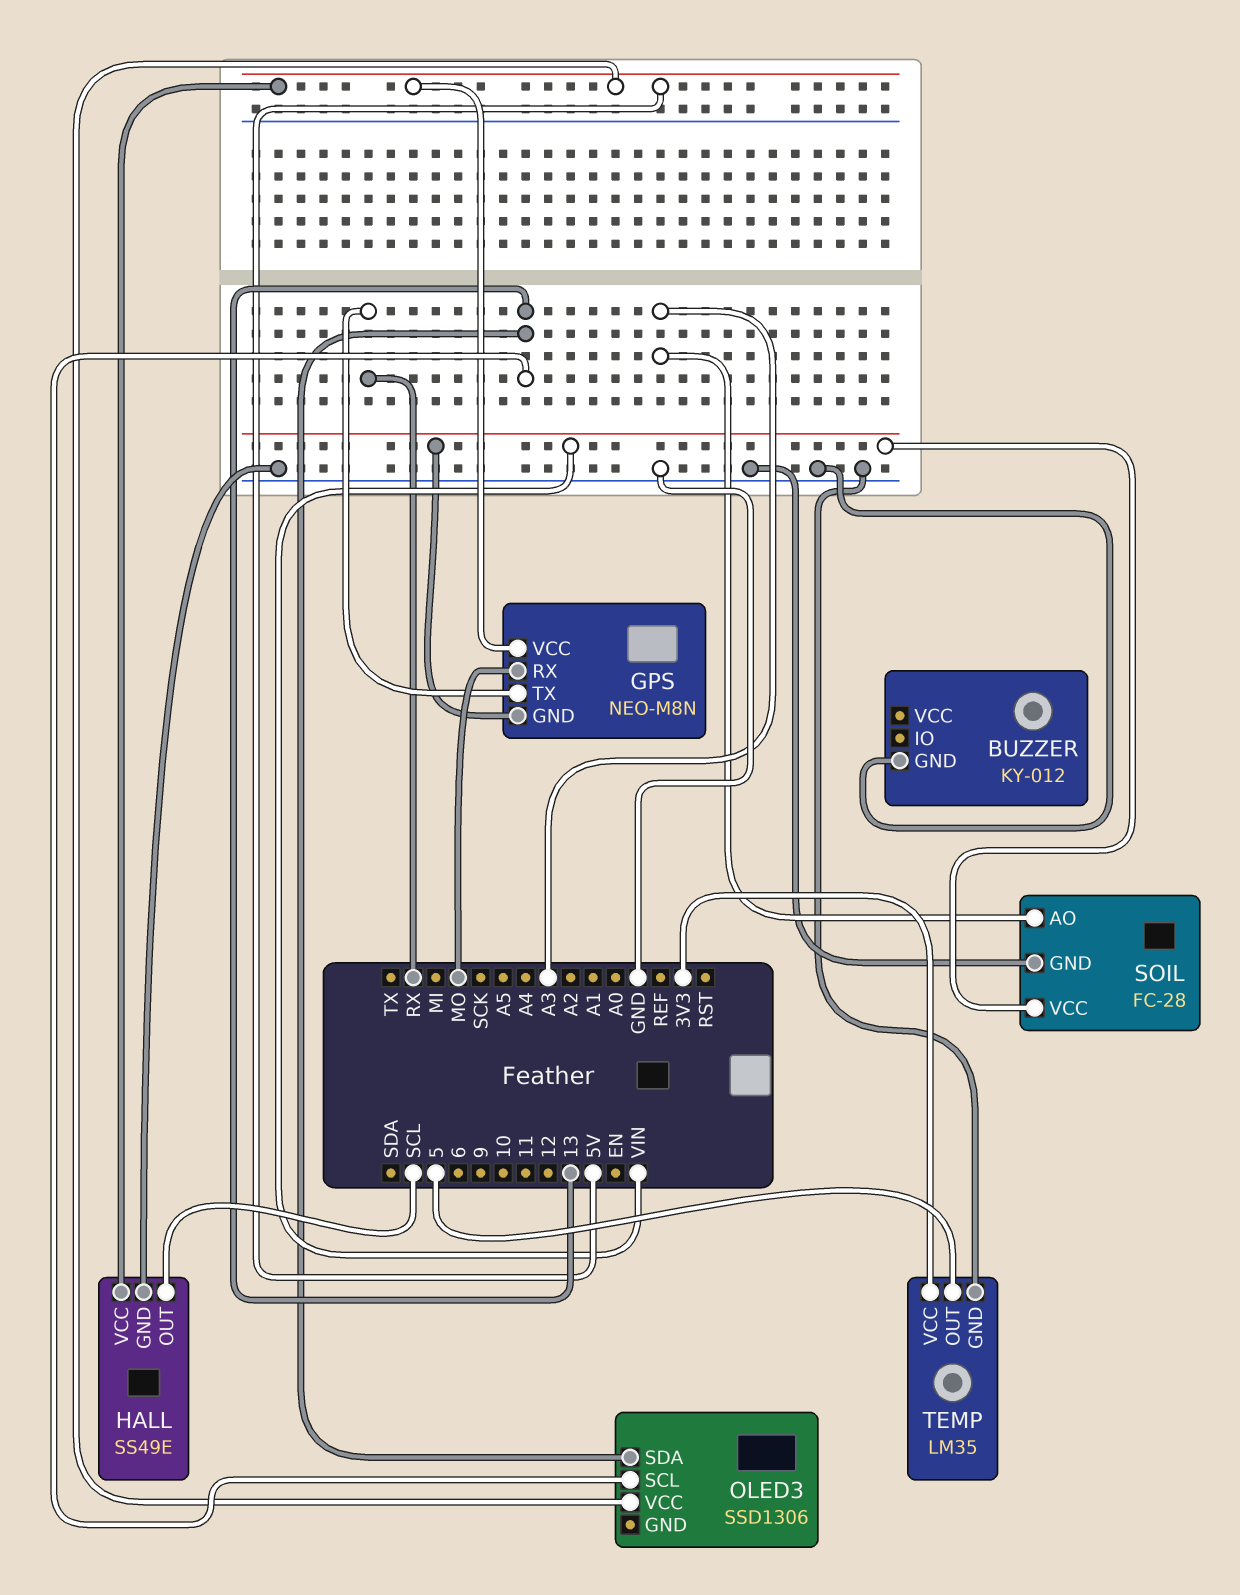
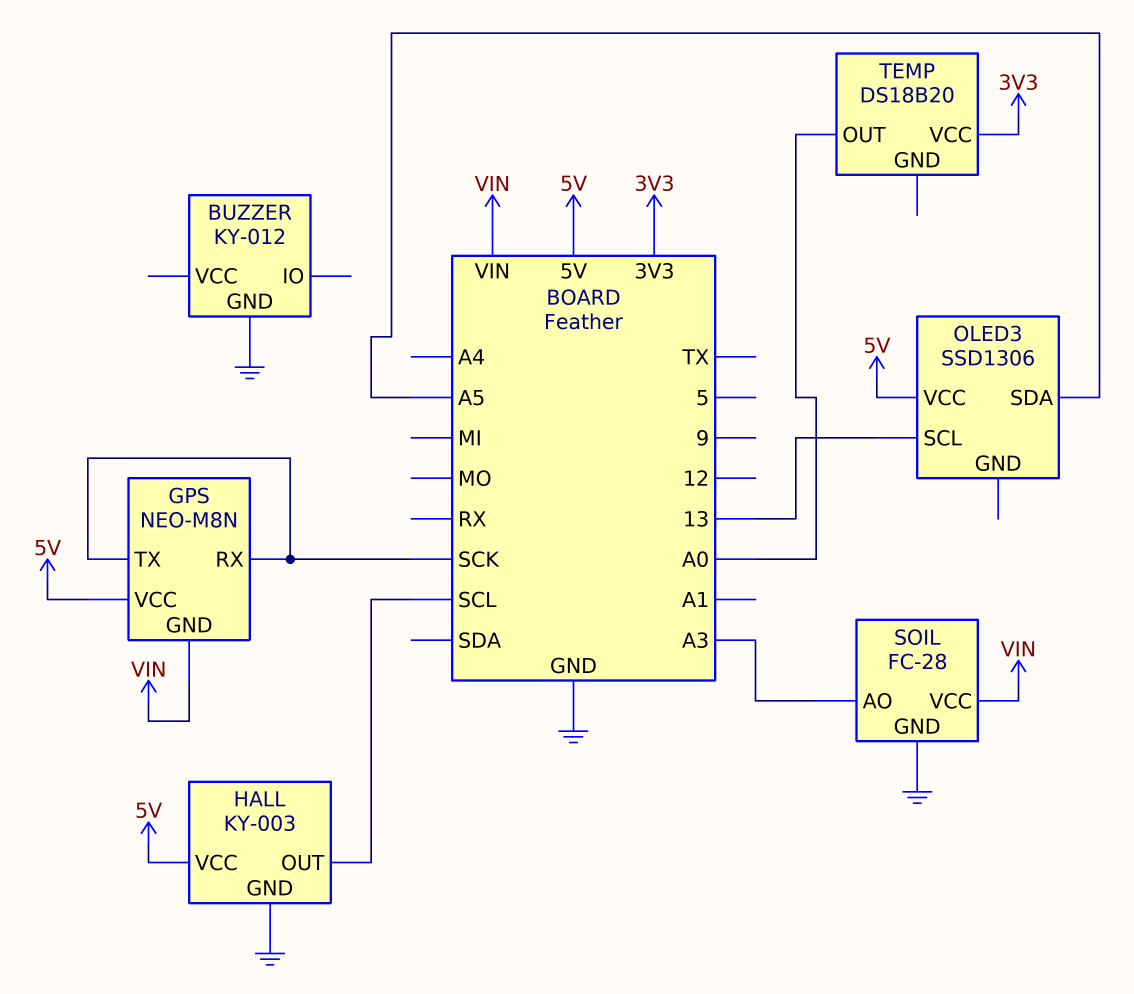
GPS pin RX: MO -> SCK
GPS pin TX: RX -> SCK
HALL: SS49E -> KY-003
OLED3 pin SDA: 13 -> A5
TEMP: LM35 -> DS18B20
TEMP pin GND: GND -> none
TEMP pin OUT: 5 -> A0

